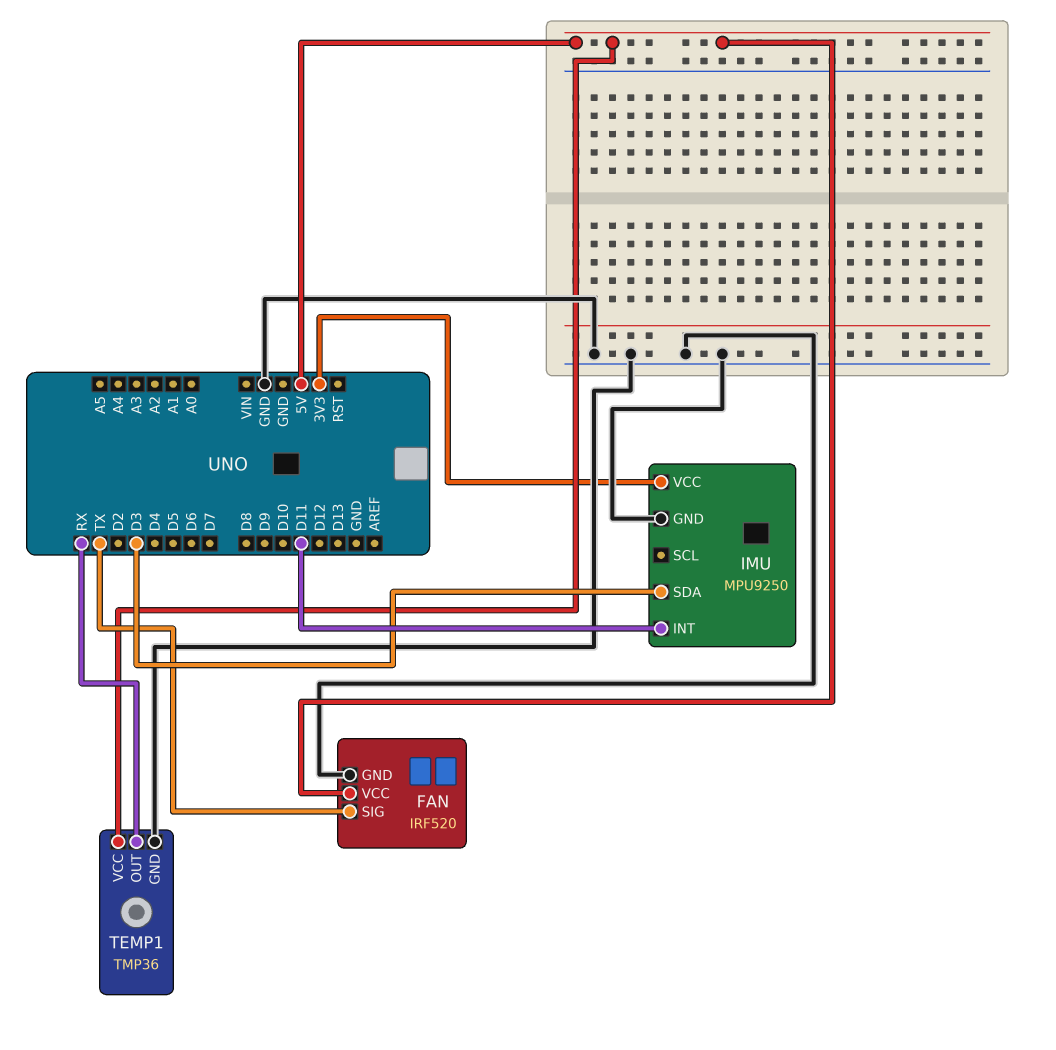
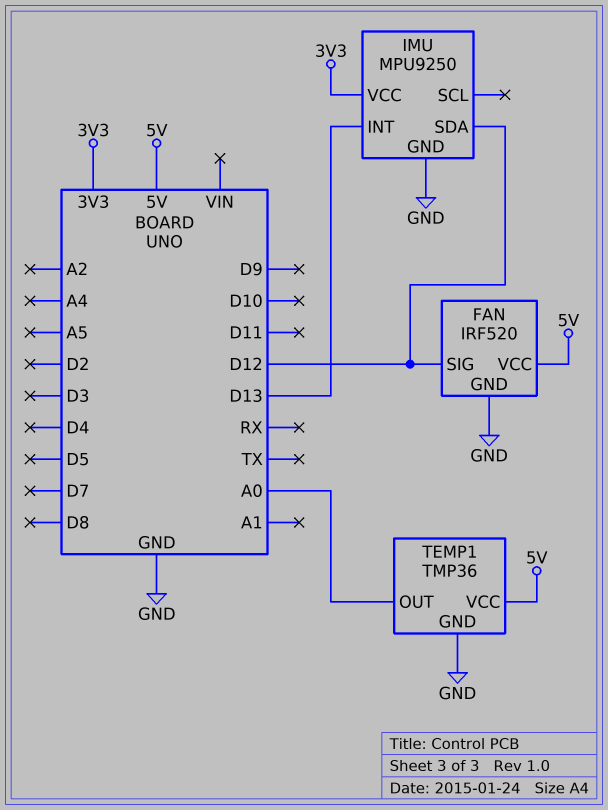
FAN pin SIG: TX -> D12
IMU pin INT: D11 -> D13
IMU pin SDA: D3 -> D12
TEMP1 pin OUT: RX -> A0

